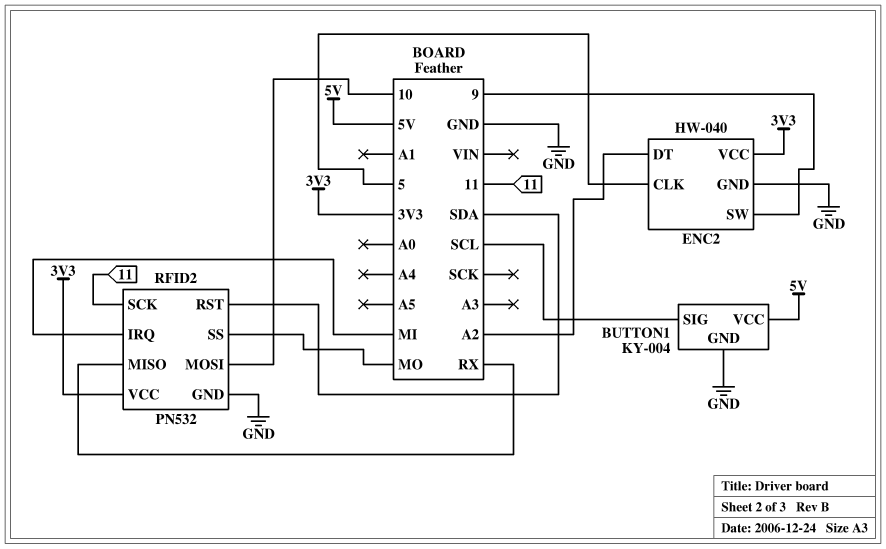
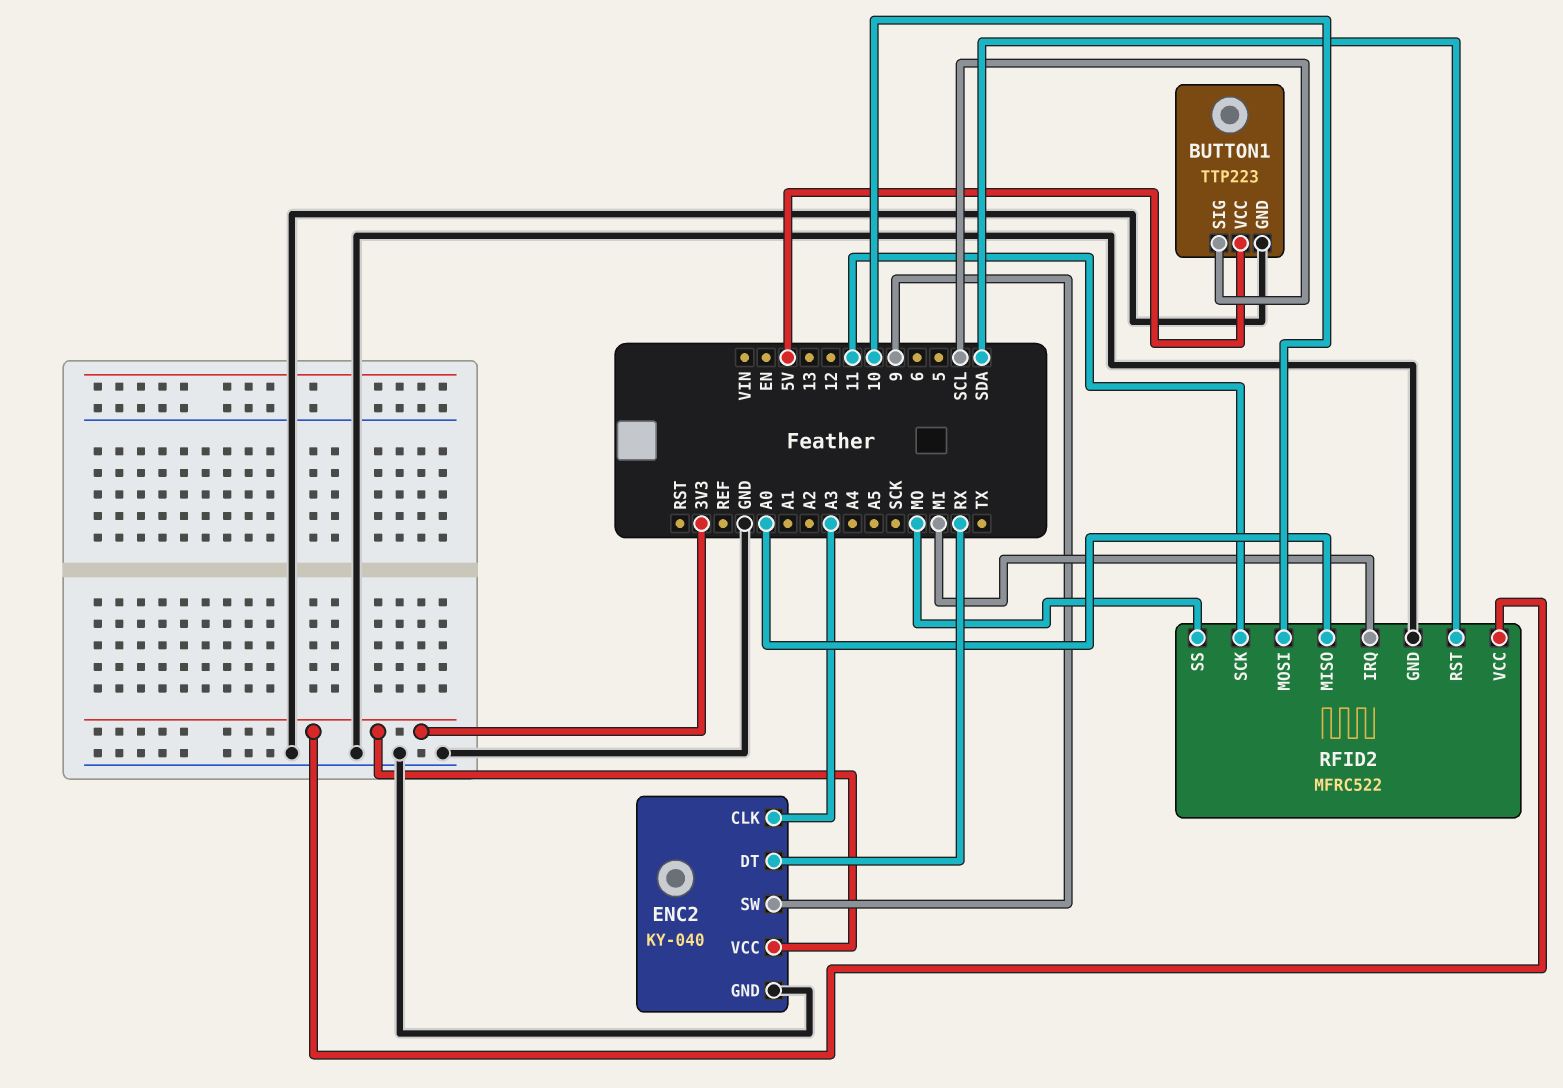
BUTTON1: KY-004 -> TTP223
ENC2: HW-040 -> KY-040
ENC2 pin CLK: 5 -> A3
ENC2 pin DT: A2 -> RX
RFID2: PN532 -> MFRC522
RFID2 pin MISO: RX -> A0

